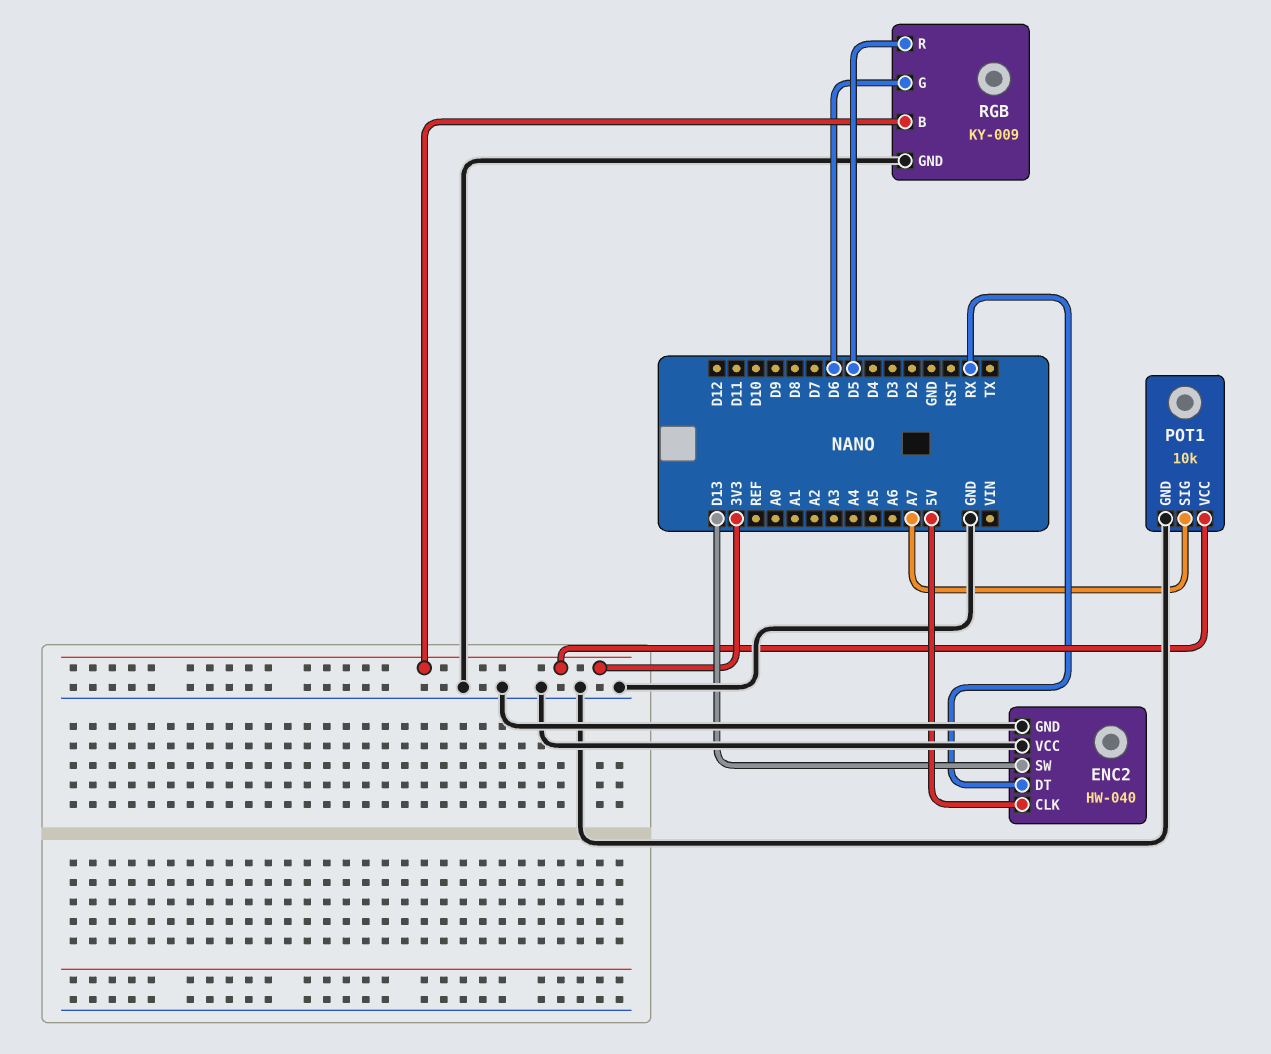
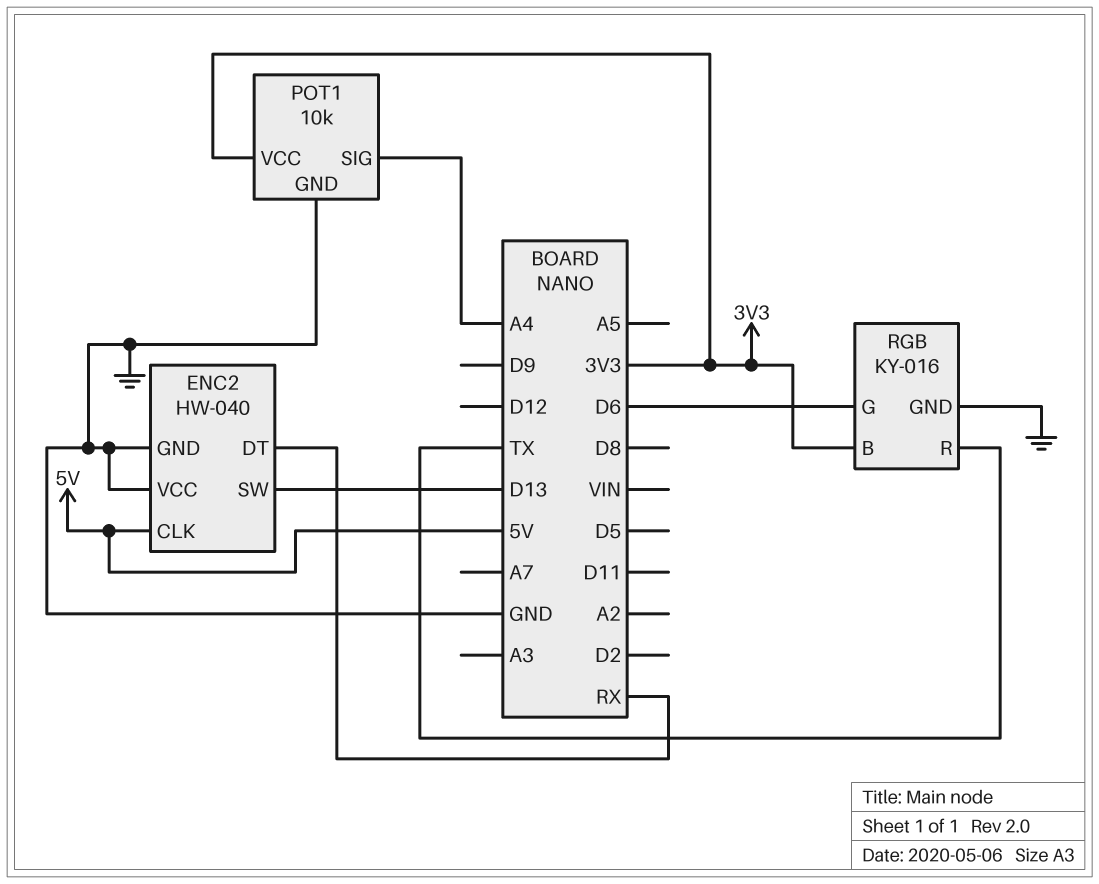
POT1 pin SIG: A7 -> A4
RGB: KY-009 -> KY-016
RGB pin R: D5 -> TX

